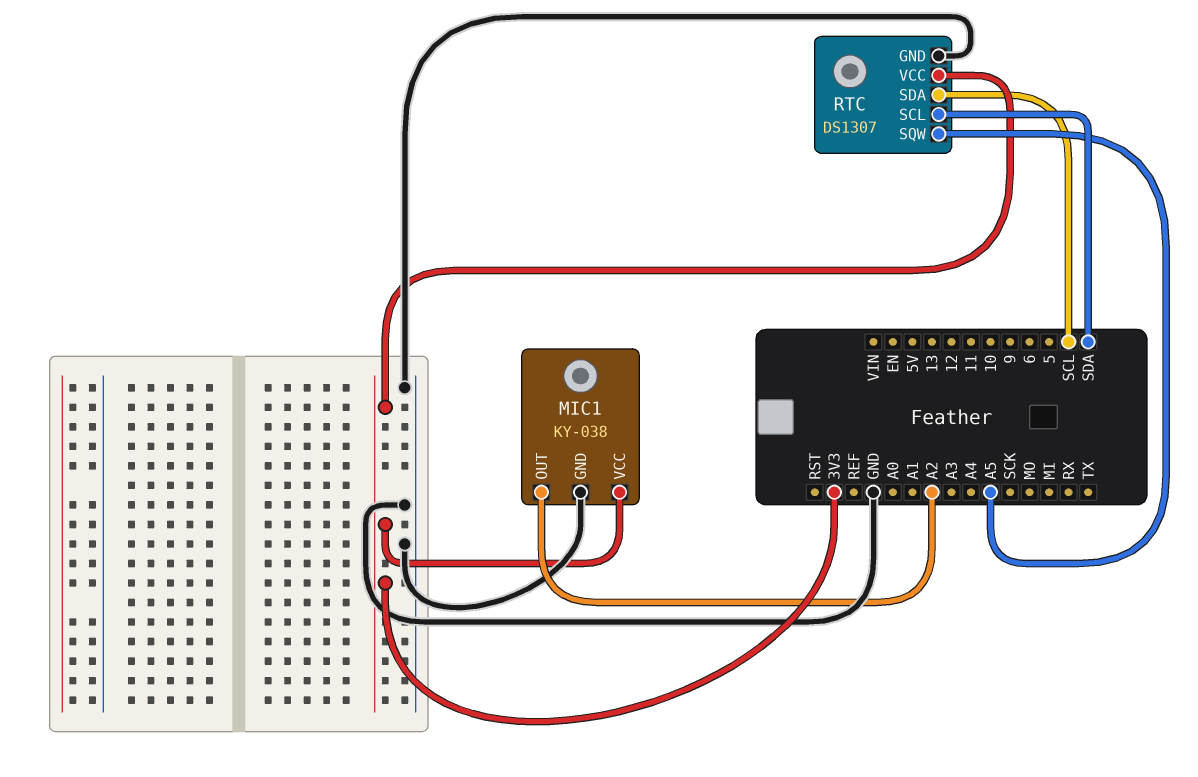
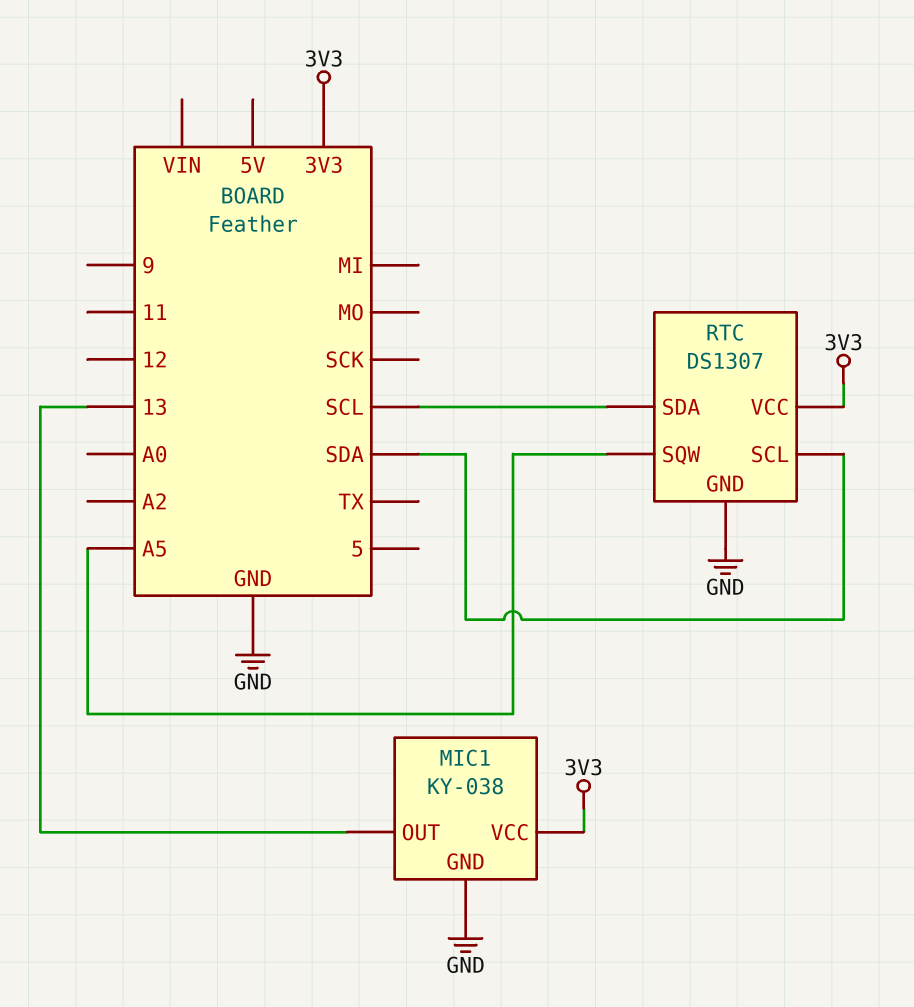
MIC1 pin OUT: A2 -> 13

